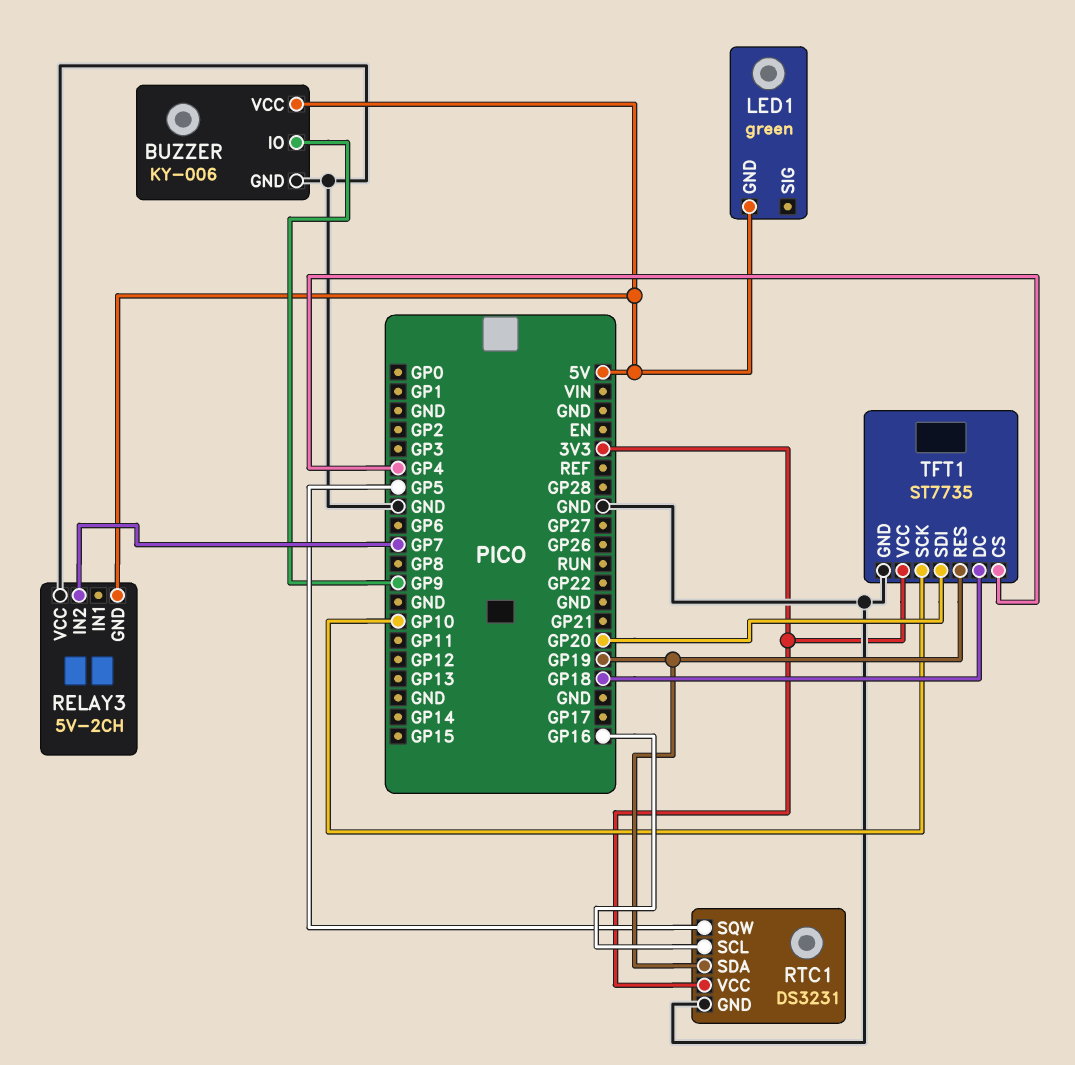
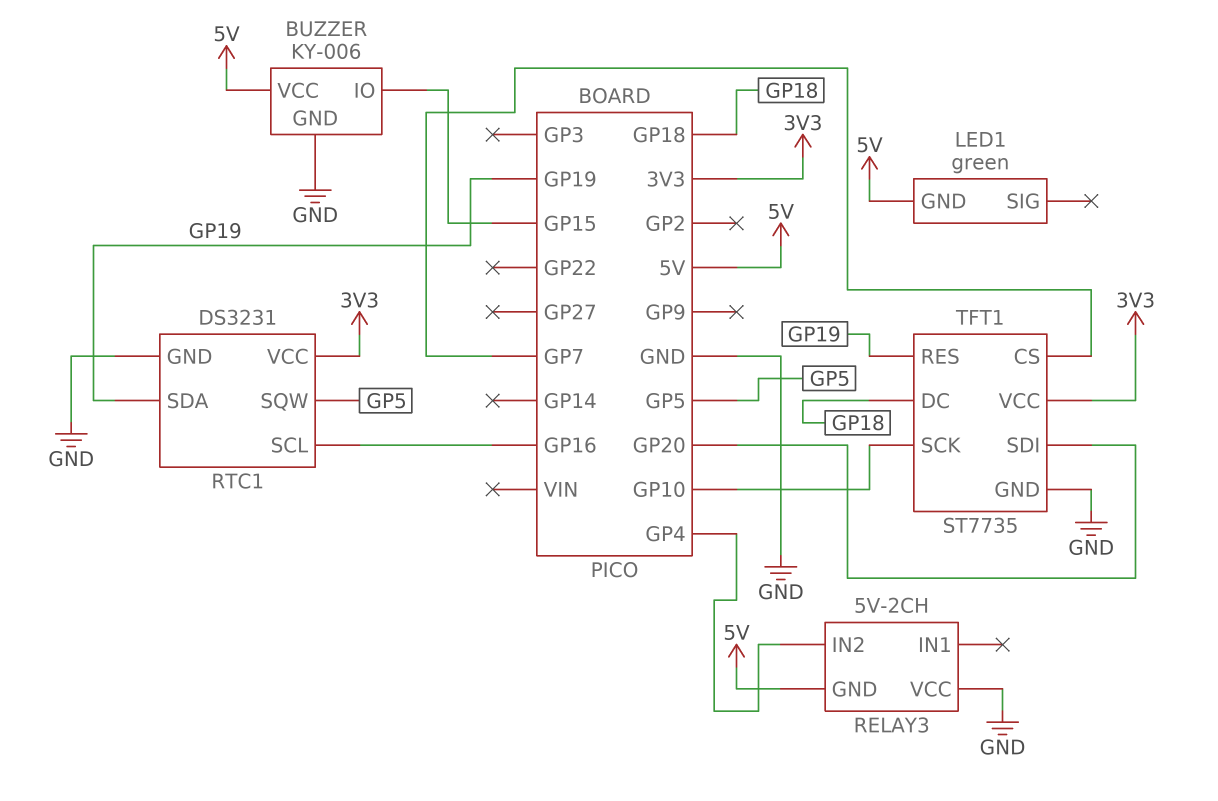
BUZZER pin IO: GP9 -> GP15
RELAY3 pin IN2: GP7 -> GP4
TFT1 pin CS: GP4 -> GP7

